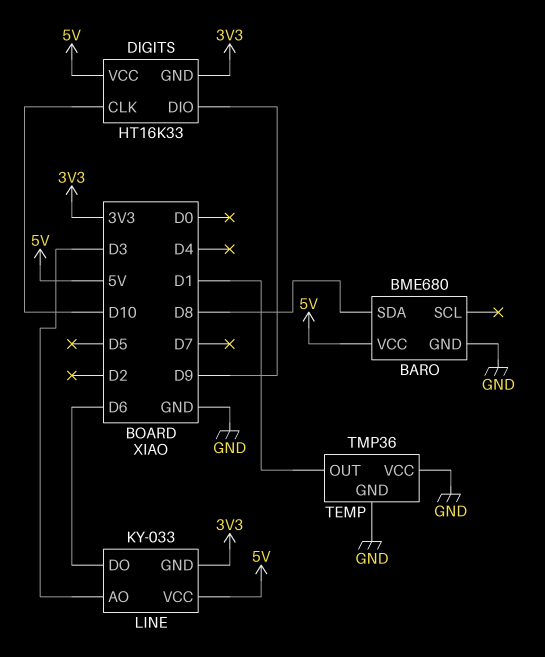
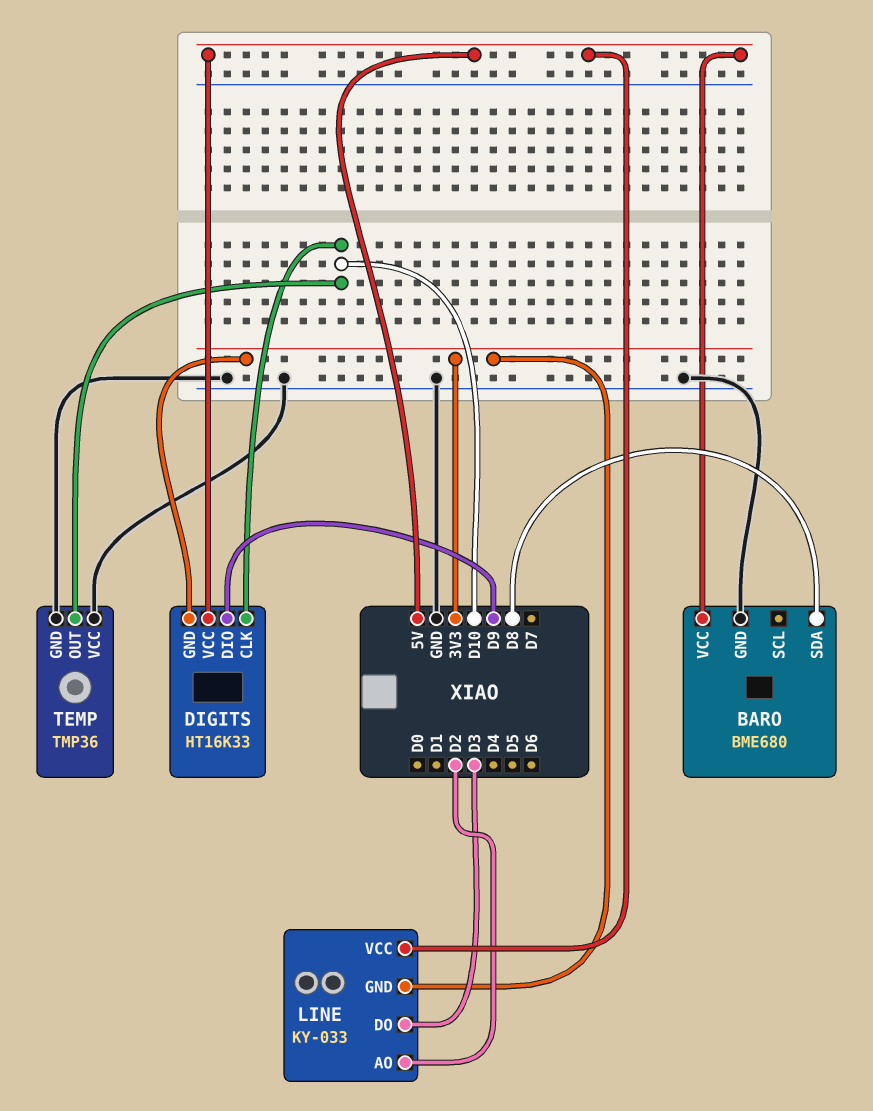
LINE pin AO: D3 -> D2
LINE pin DO: D6 -> D3
TEMP pin OUT: D1 -> D10

